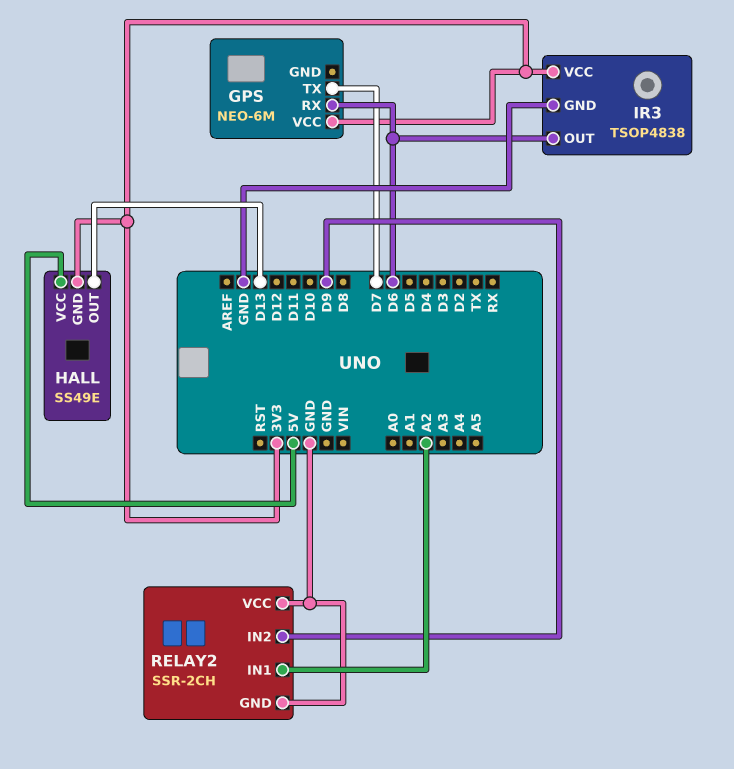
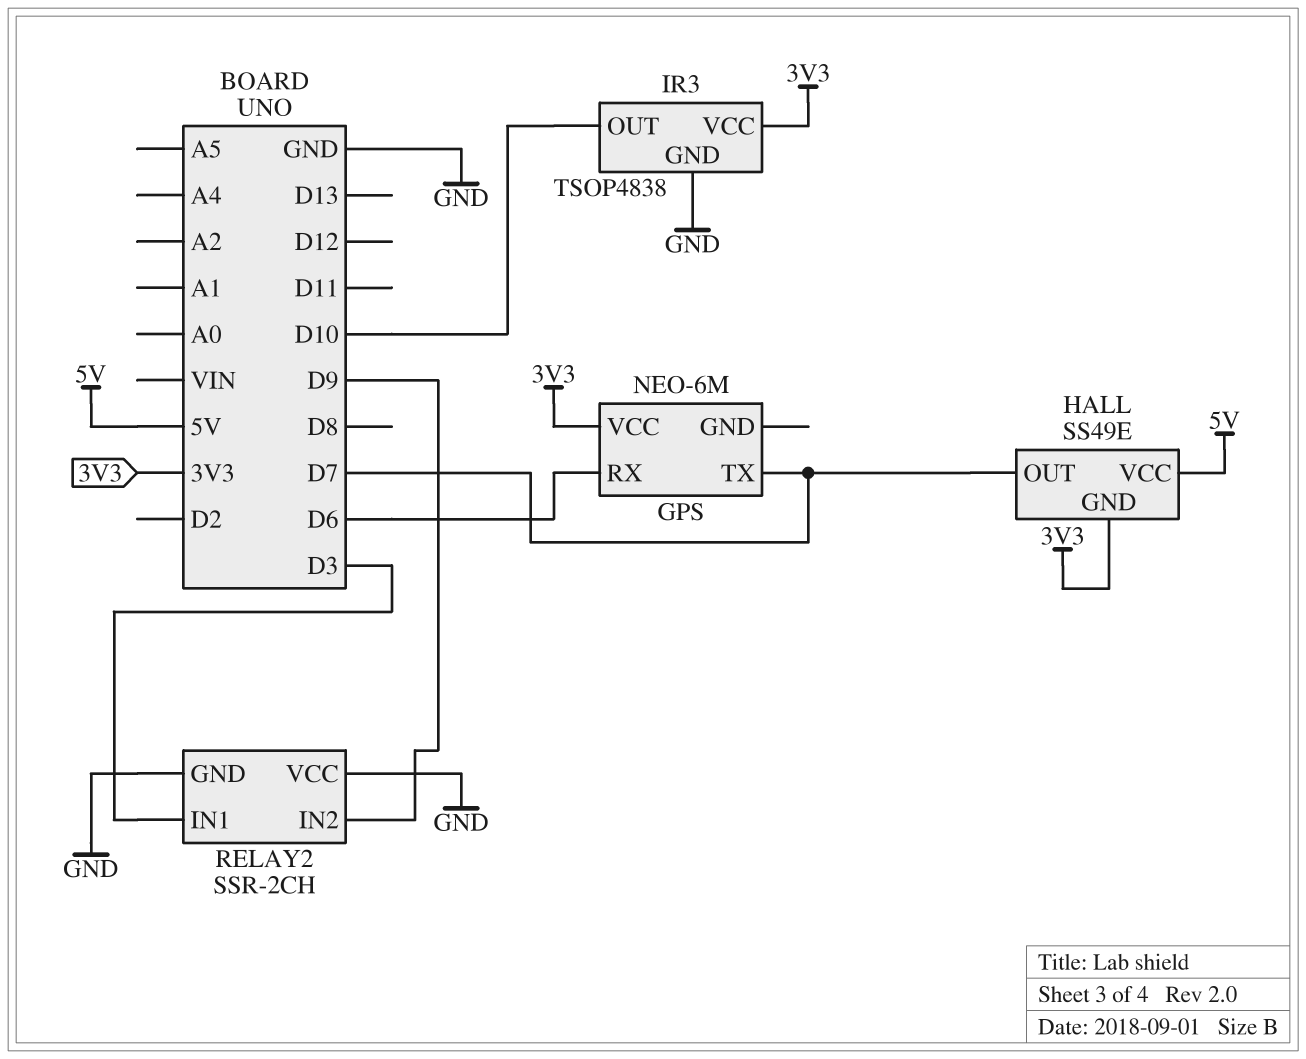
HALL pin OUT: D13 -> D7
IR3 pin OUT: D6 -> D10
RELAY2 pin IN1: A2 -> D3

